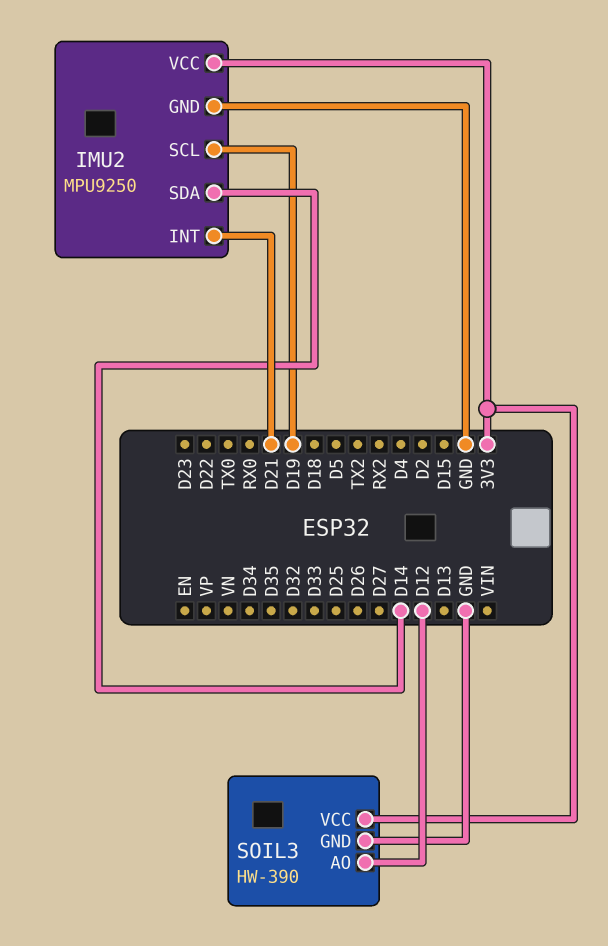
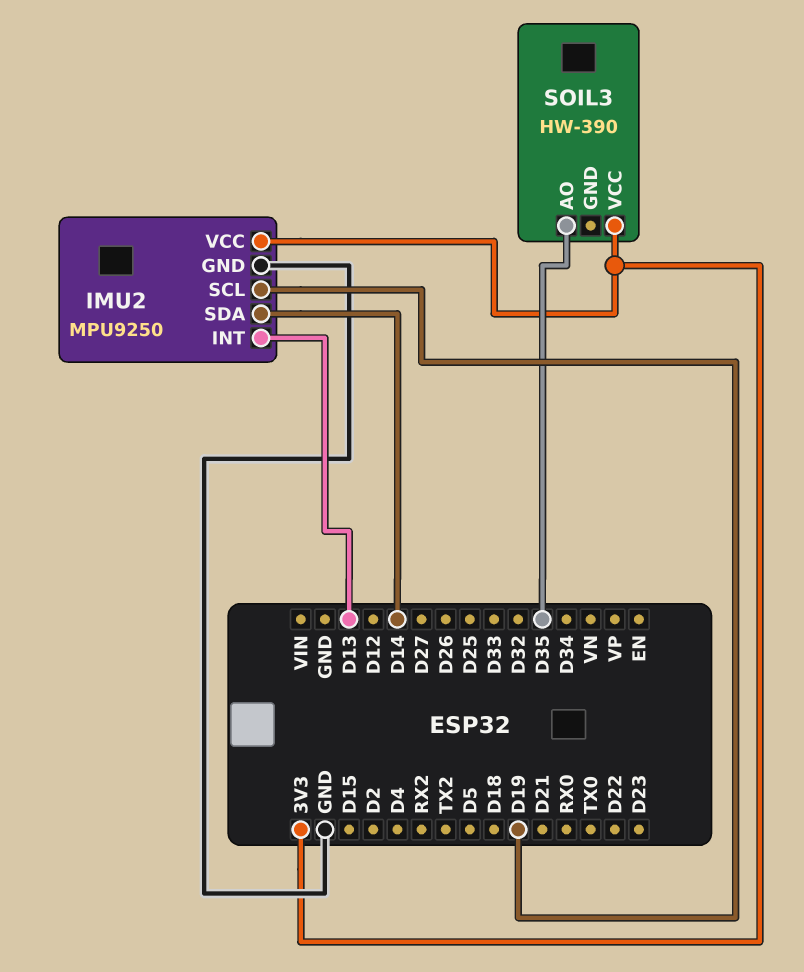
IMU2 pin INT: D21 -> D13
SOIL3 pin AO: D12 -> D35
SOIL3 pin GND: GND -> none

